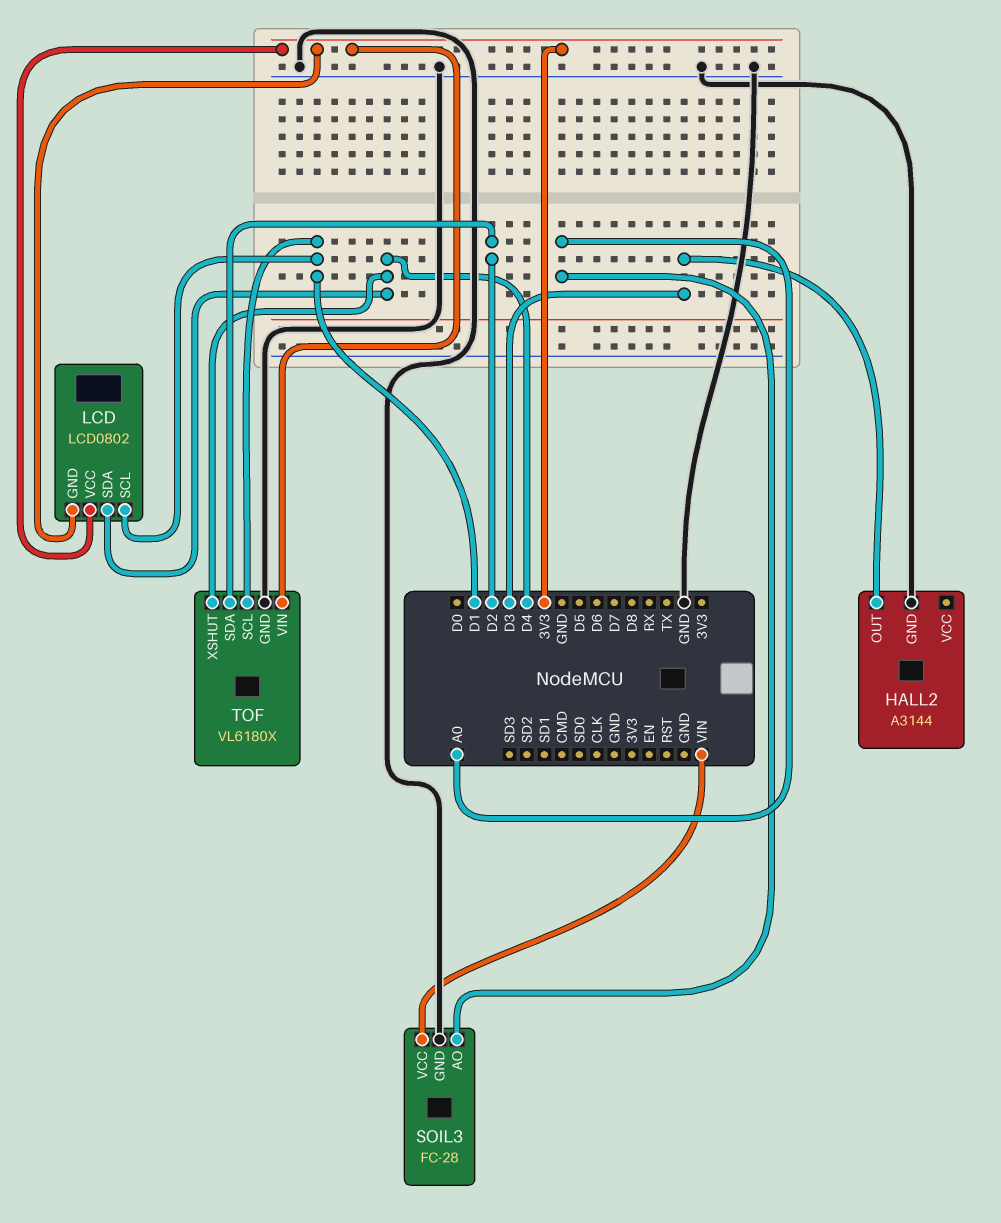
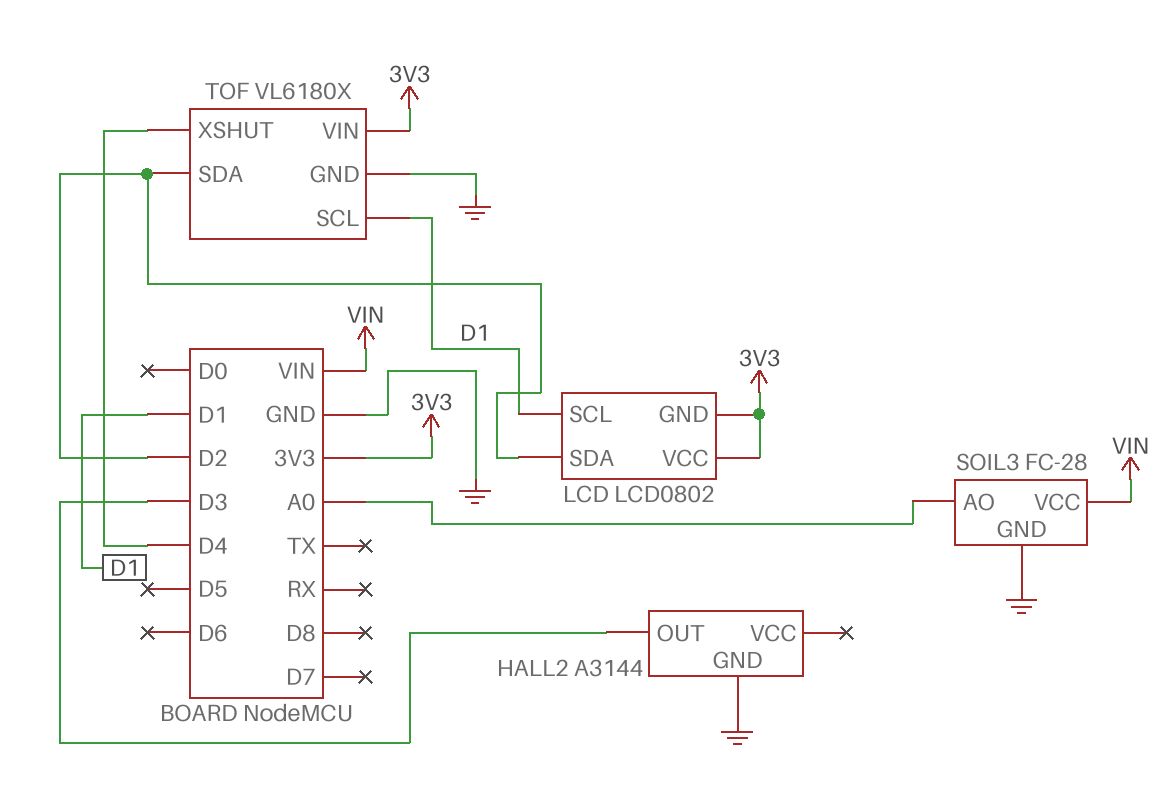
LCD pin SDA: D4 -> D2

